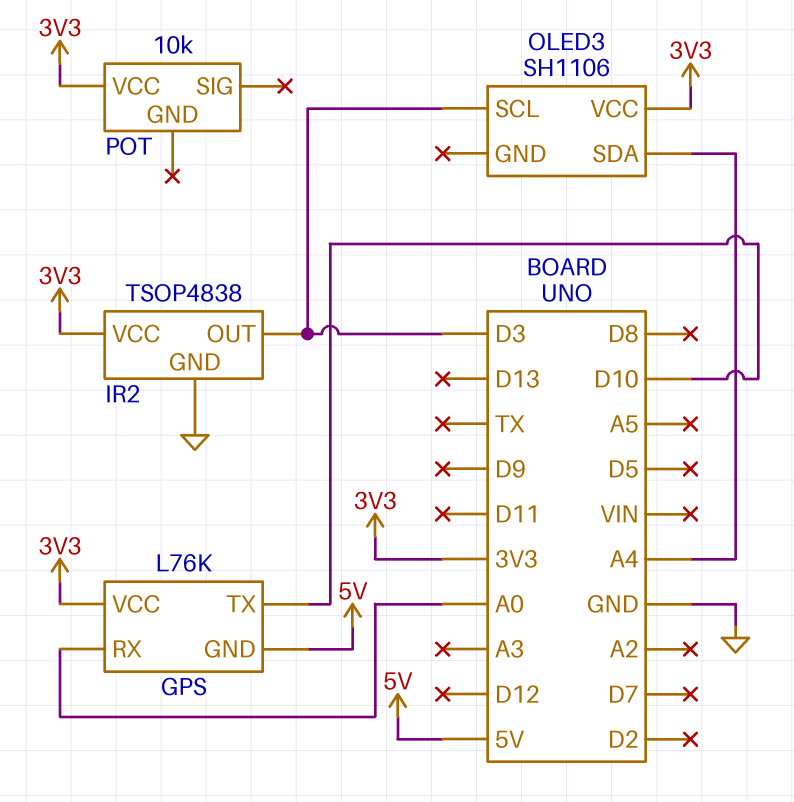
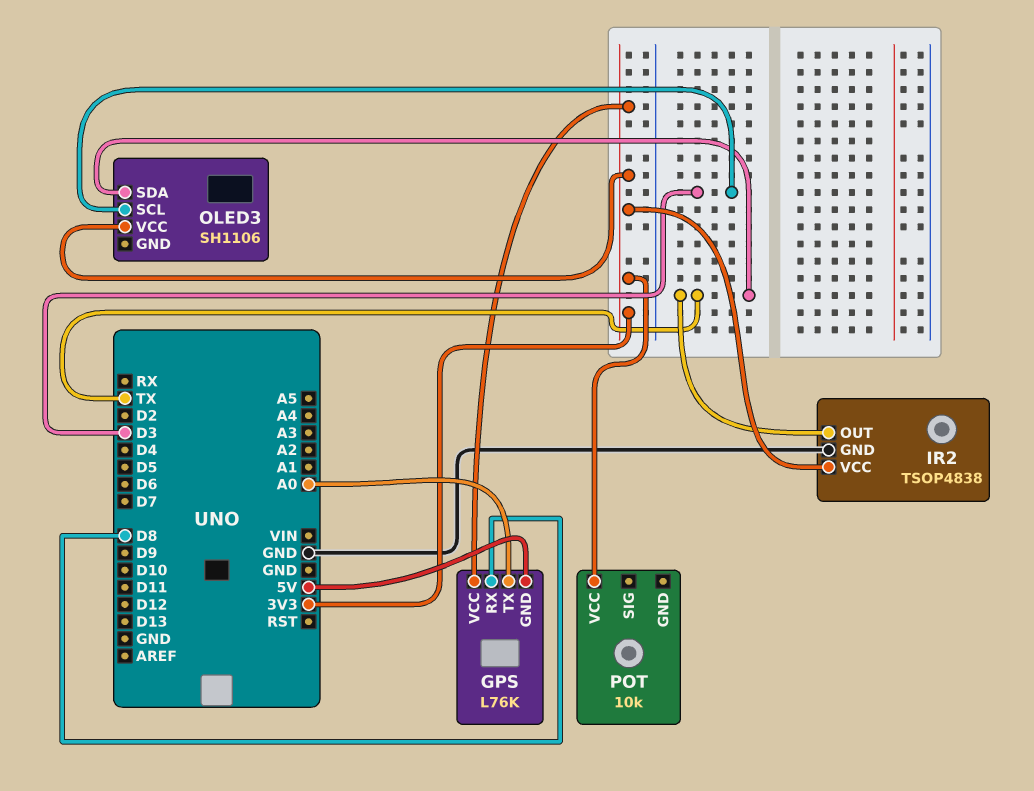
GPS pin RX: A0 -> D8
GPS pin TX: D10 -> A0
IR2 pin OUT: D3 -> TX
OLED3 pin SDA: A4 -> TX

